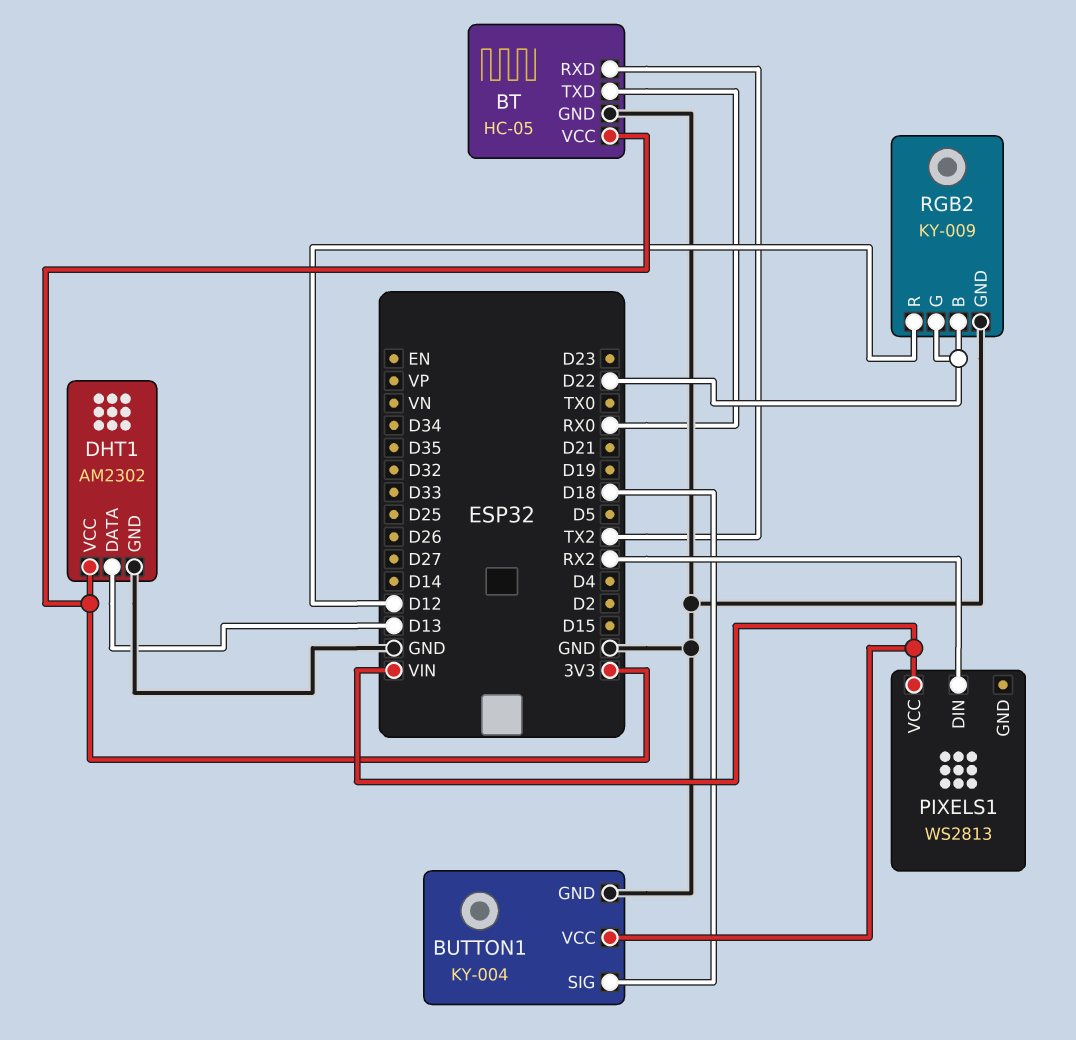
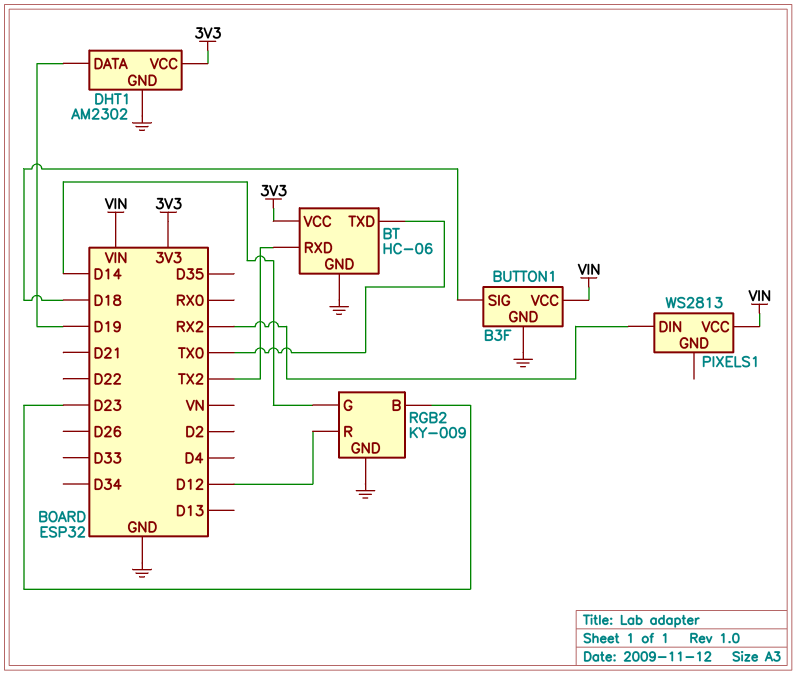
BT: HC-05 -> HC-06
BT pin TXD: RX0 -> TX0
BUTTON1: KY-004 -> B3F
DHT1 pin DATA: D13 -> D19
RGB2 pin B: D22 -> D23
RGB2 pin G: D22 -> D14

